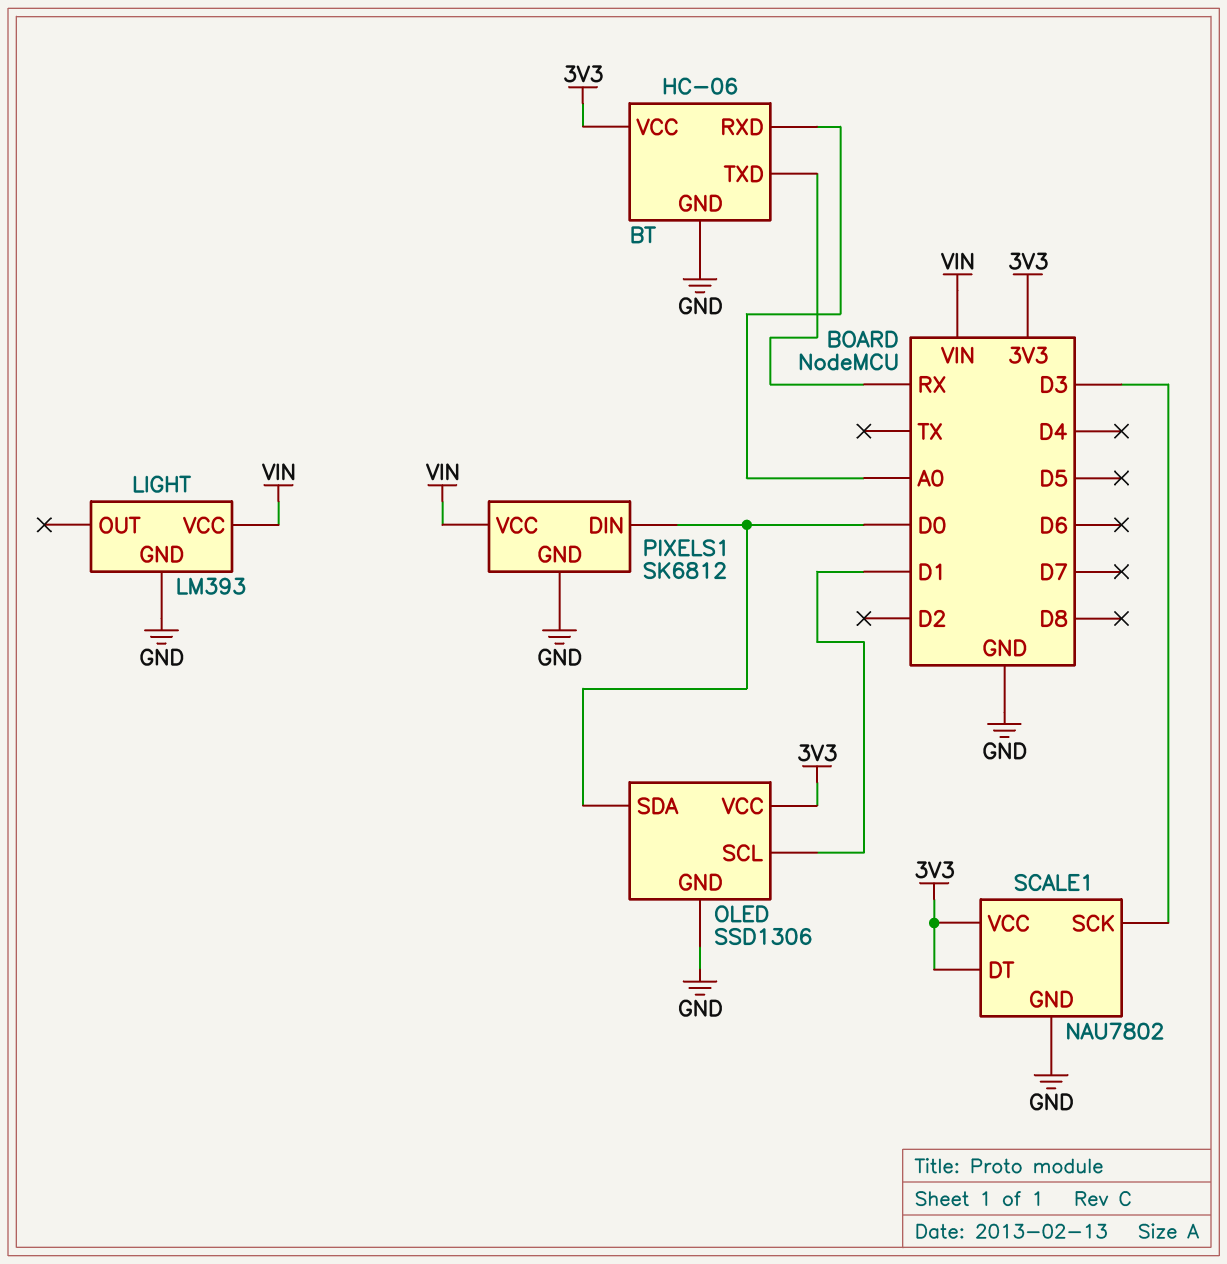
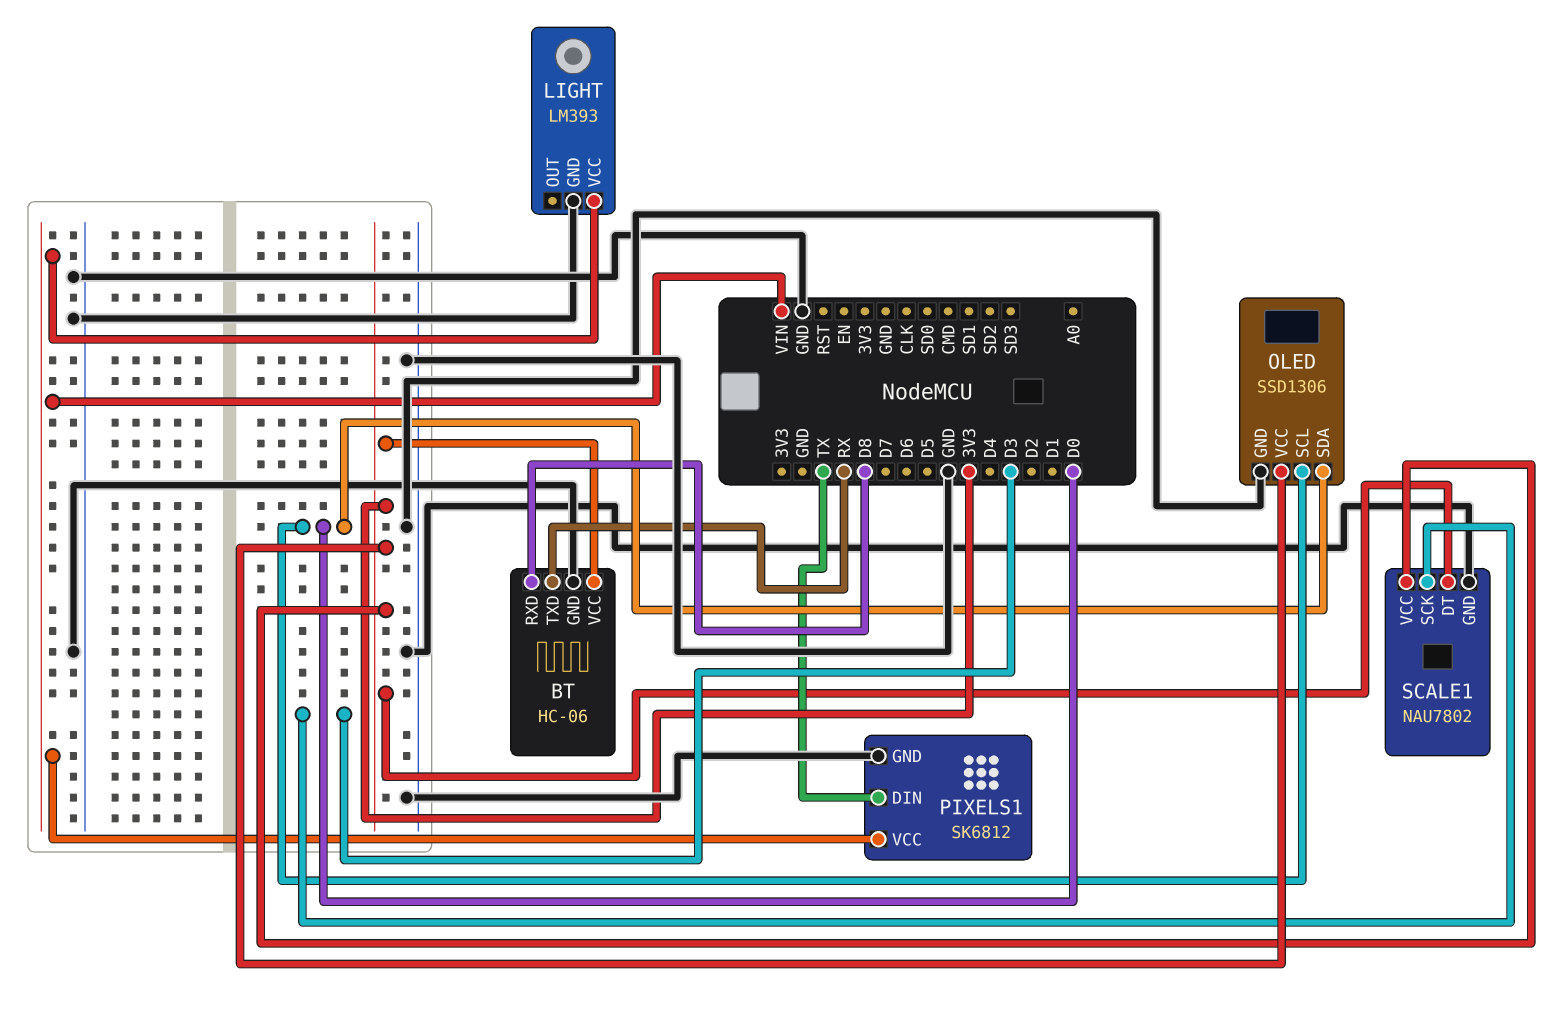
BT pin RXD: A0 -> D8
OLED pin SCL: D1 -> D0
PIXELS1 pin DIN: D0 -> TX

